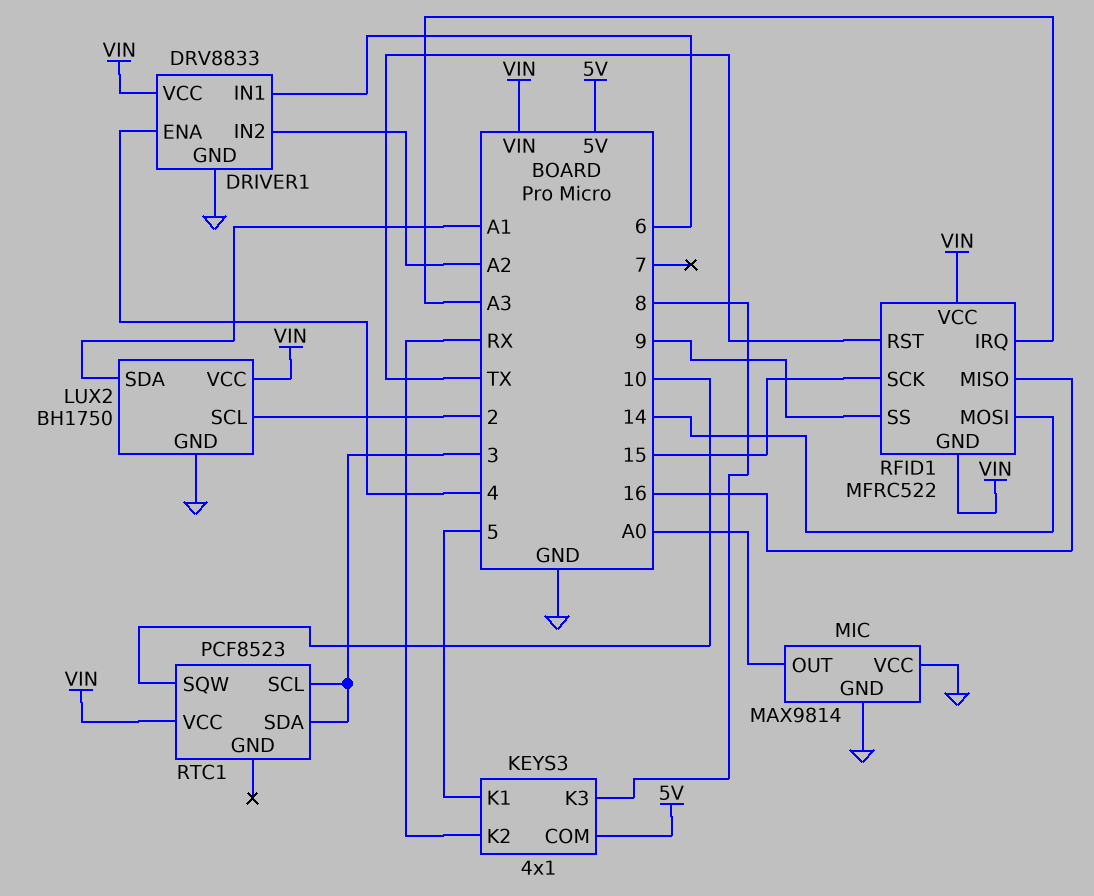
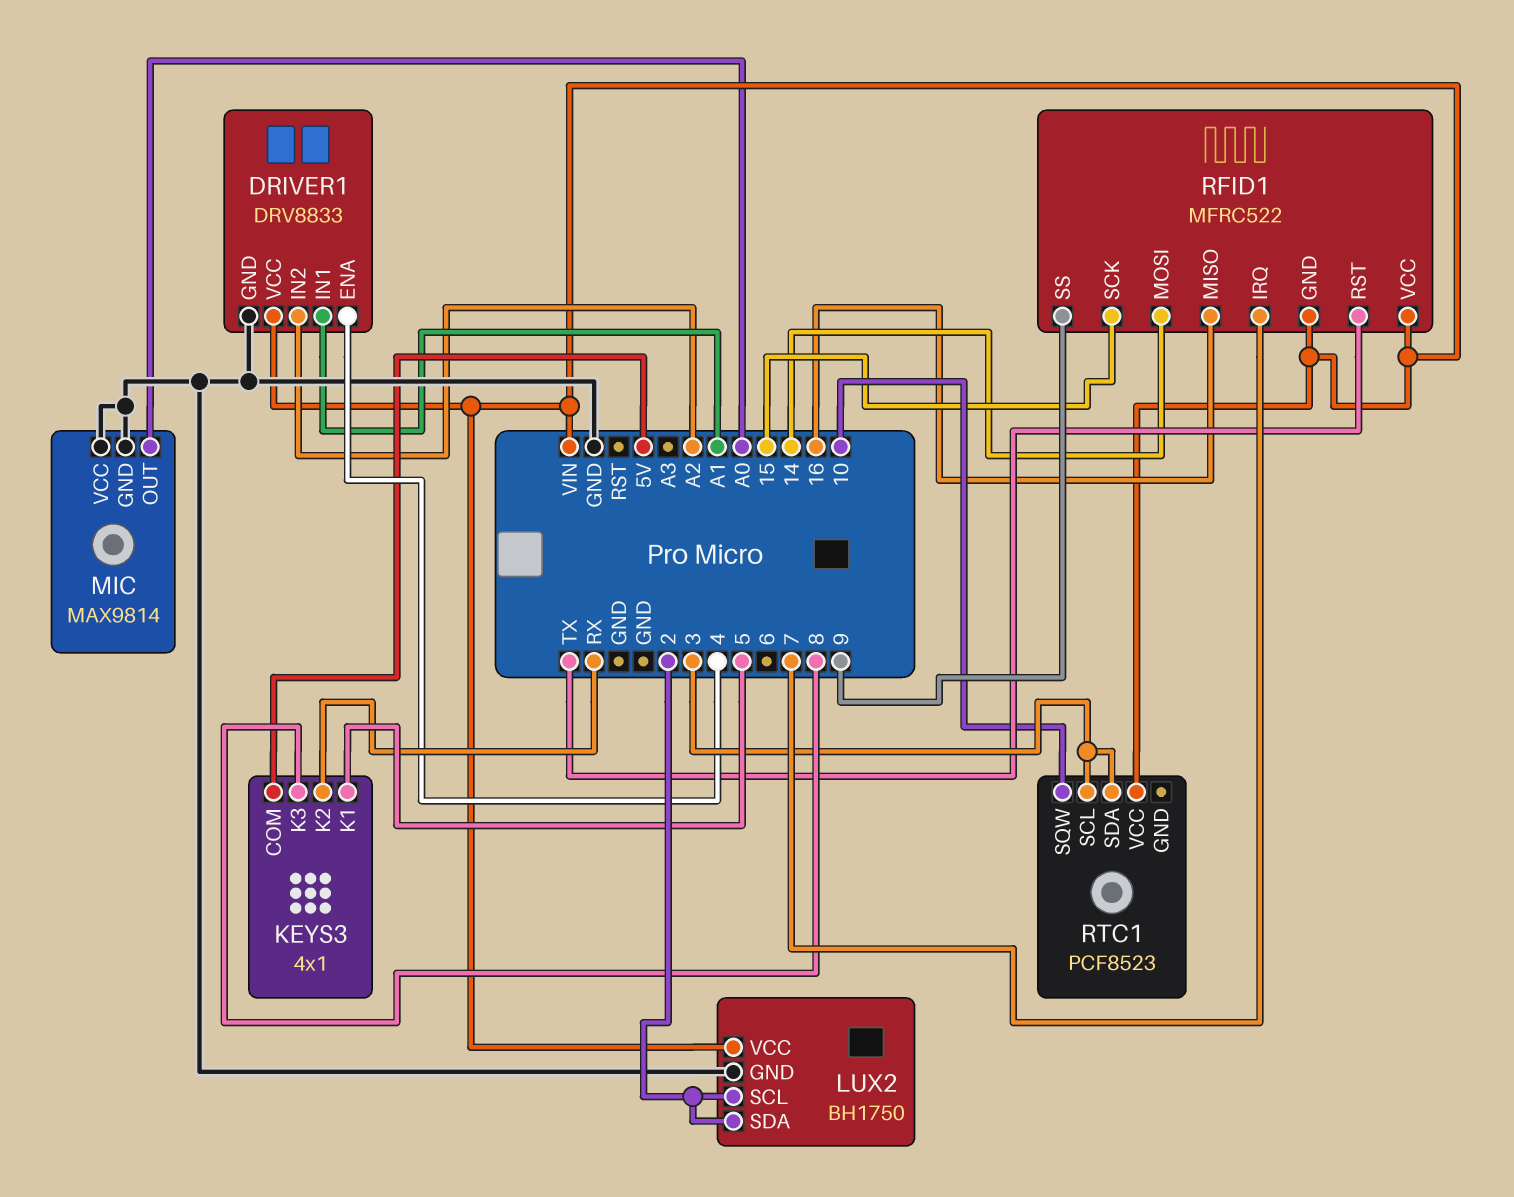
DRIVER1 pin IN1: 6 -> A1
LUX2 pin SDA: A1 -> 2
RFID1 pin IRQ: A3 -> 7

